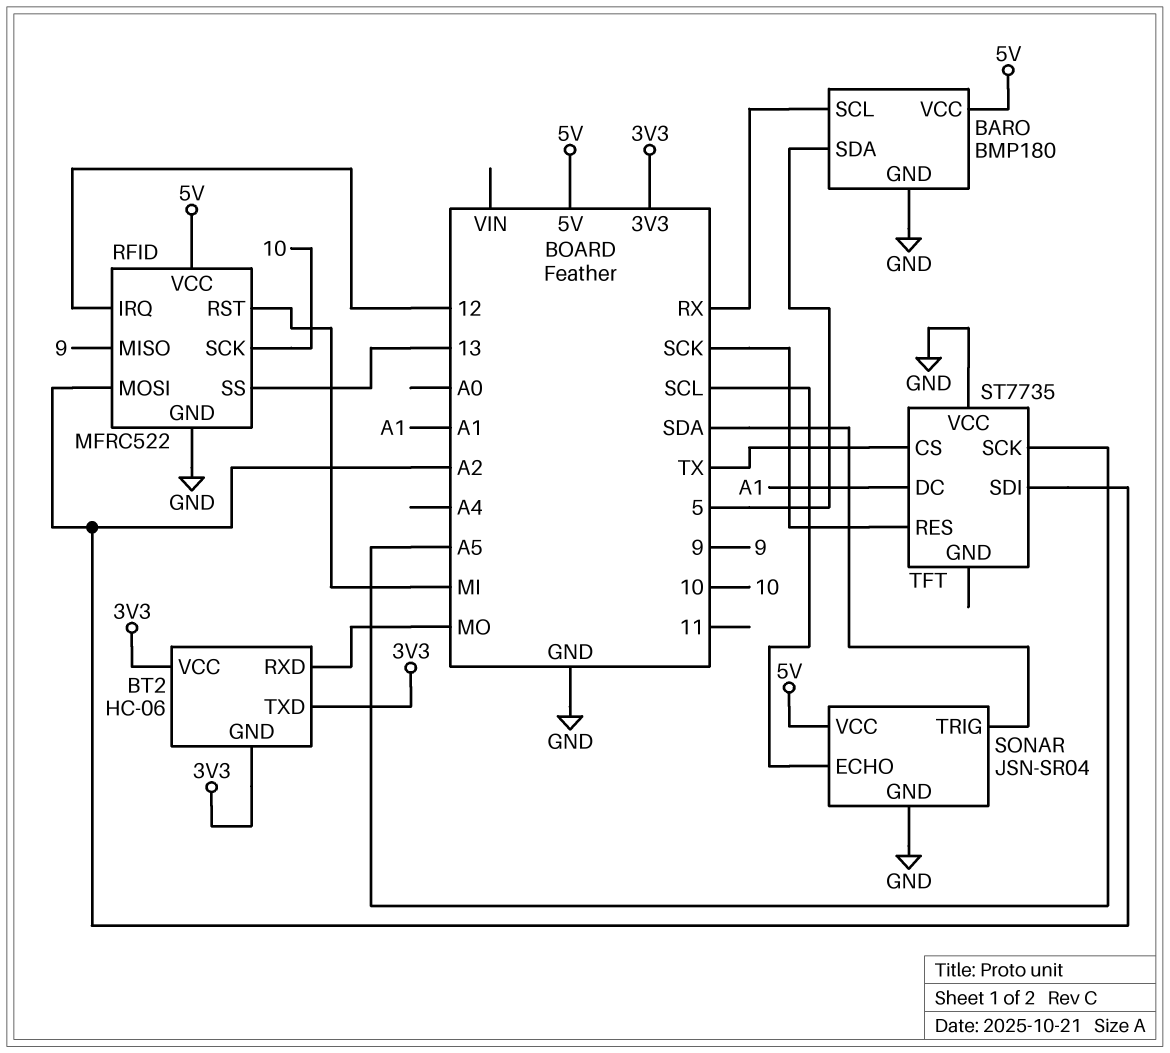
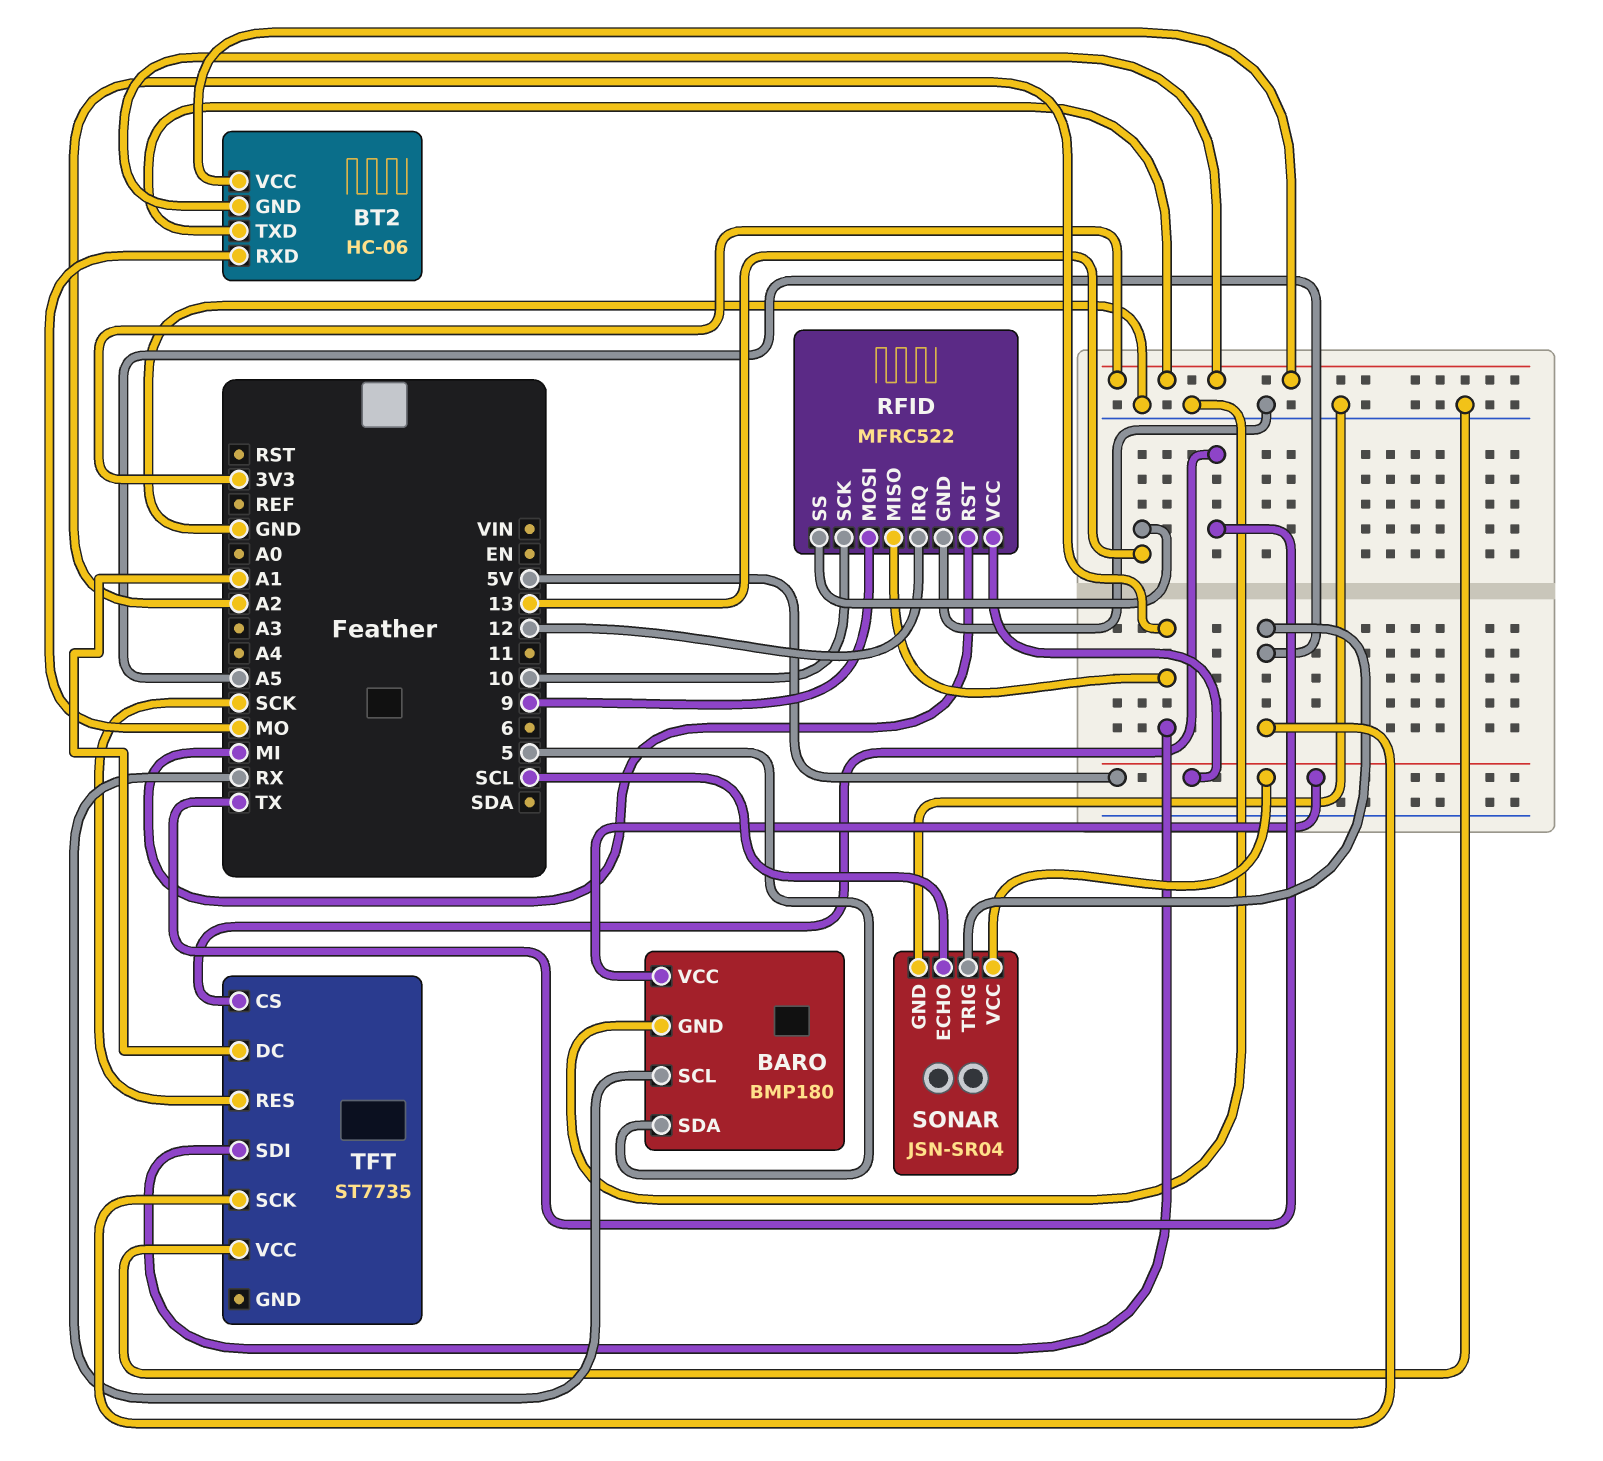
RFID pin MISO: 9 -> A2
RFID pin MOSI: A2 -> 9
SONAR pin TRIG: SDA -> A5

